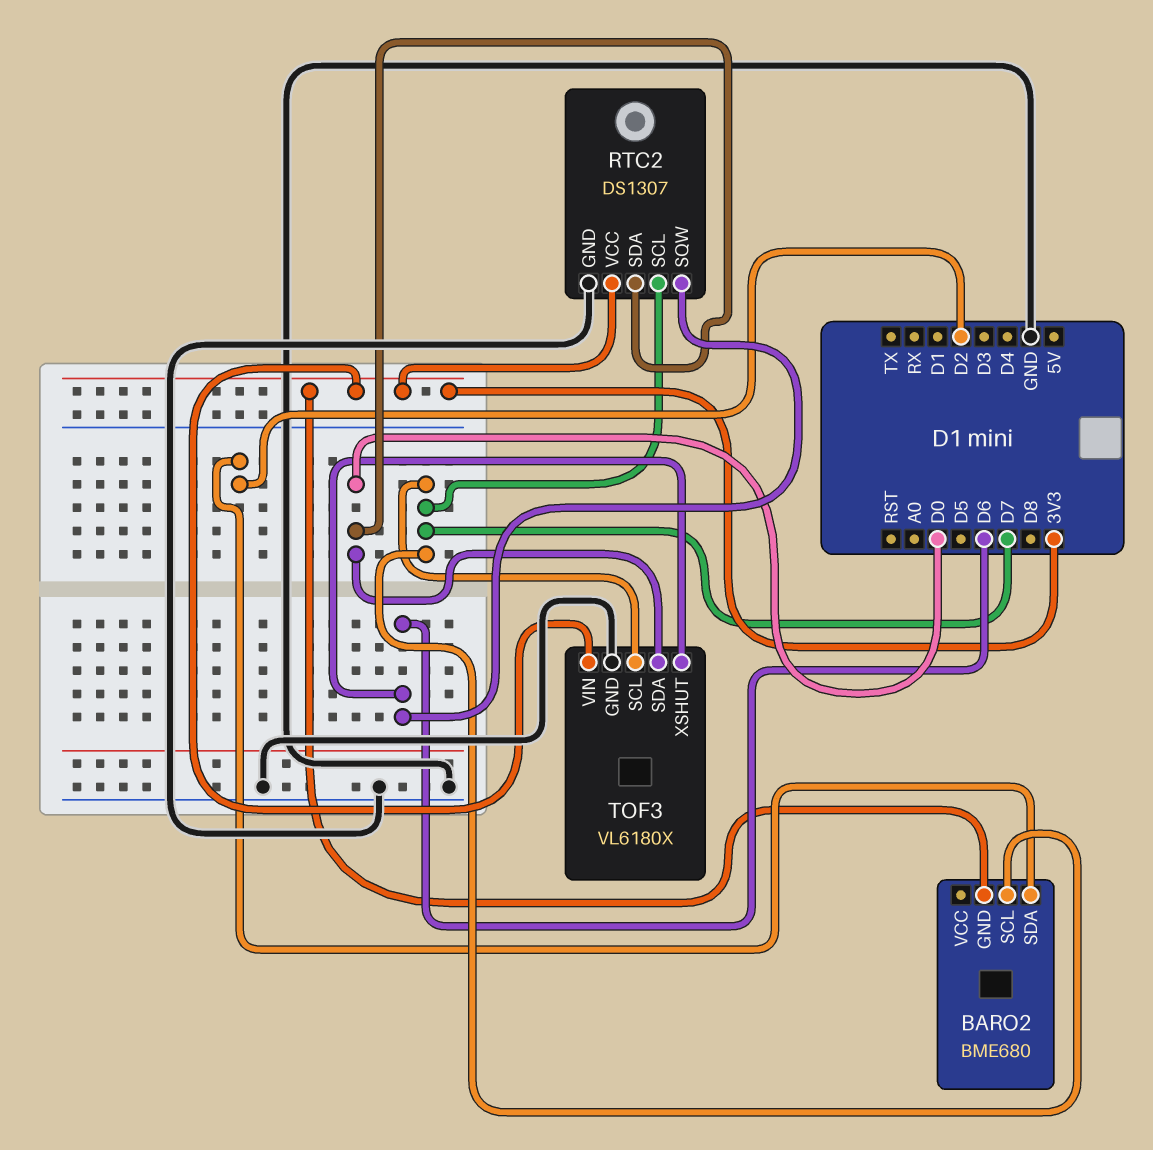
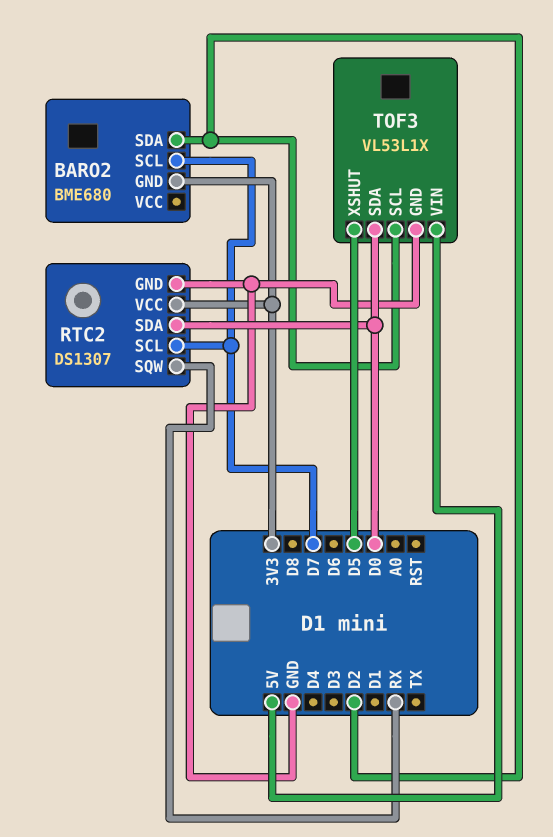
RTC2 pin SQW: D6 -> RX
TOF3: VL6180X -> VL53L1X
TOF3 pin SCL: D7 -> D2
TOF3 pin VIN: 3V3 -> 5V
TOF3 pin XSHUT: D6 -> D5

